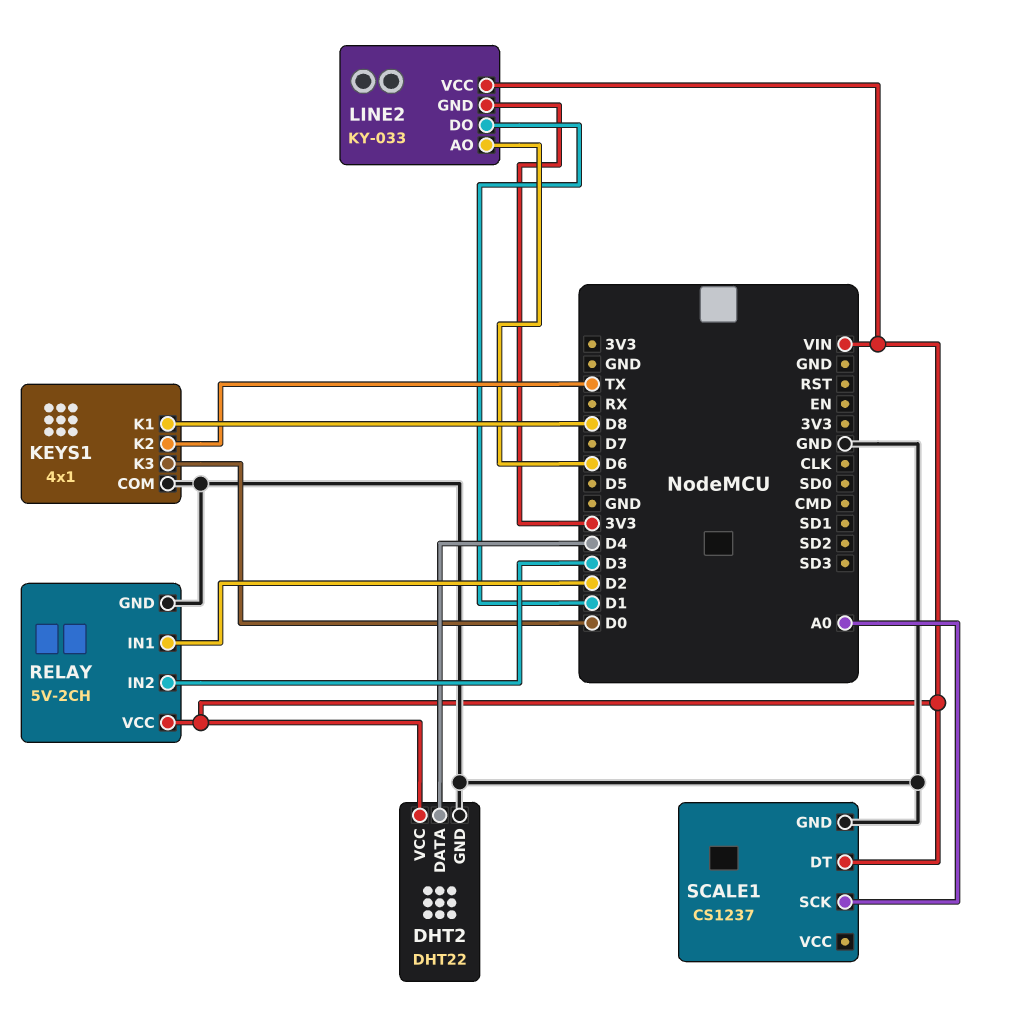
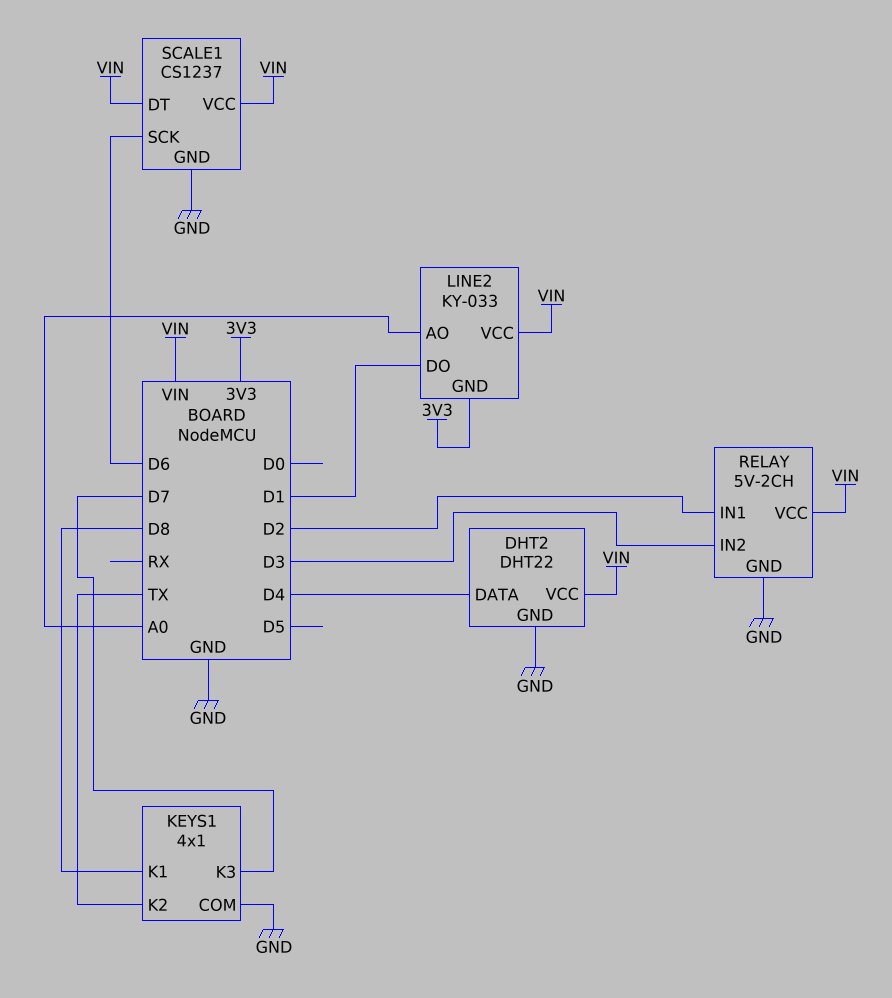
KEYS1 pin K3: D0 -> D7
LINE2 pin AO: D6 -> A0
SCALE1 pin SCK: A0 -> D6
SCALE1 pin VCC: none -> VIN

